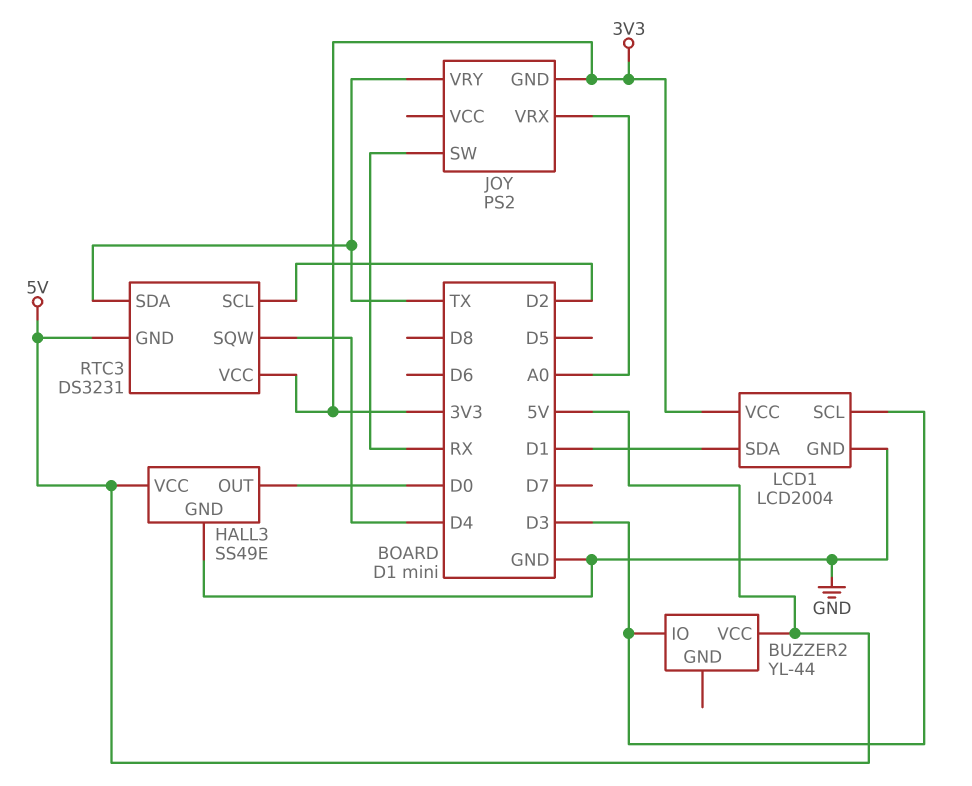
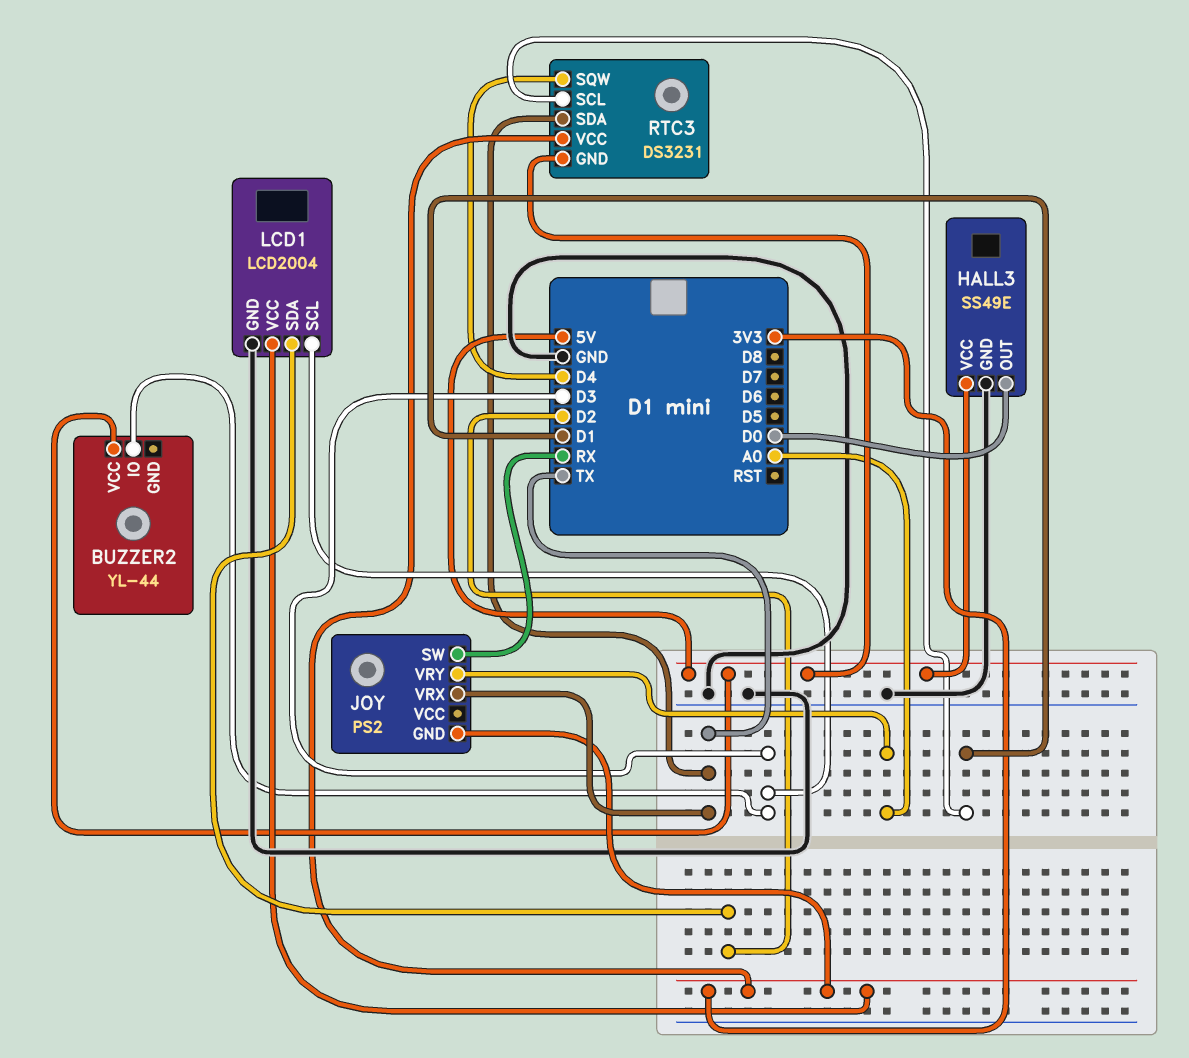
JOY pin VRX: A0 -> TX
JOY pin VRY: TX -> A0
LCD1 pin SDA: D1 -> D2
RTC3 pin SCL: D2 -> D1

